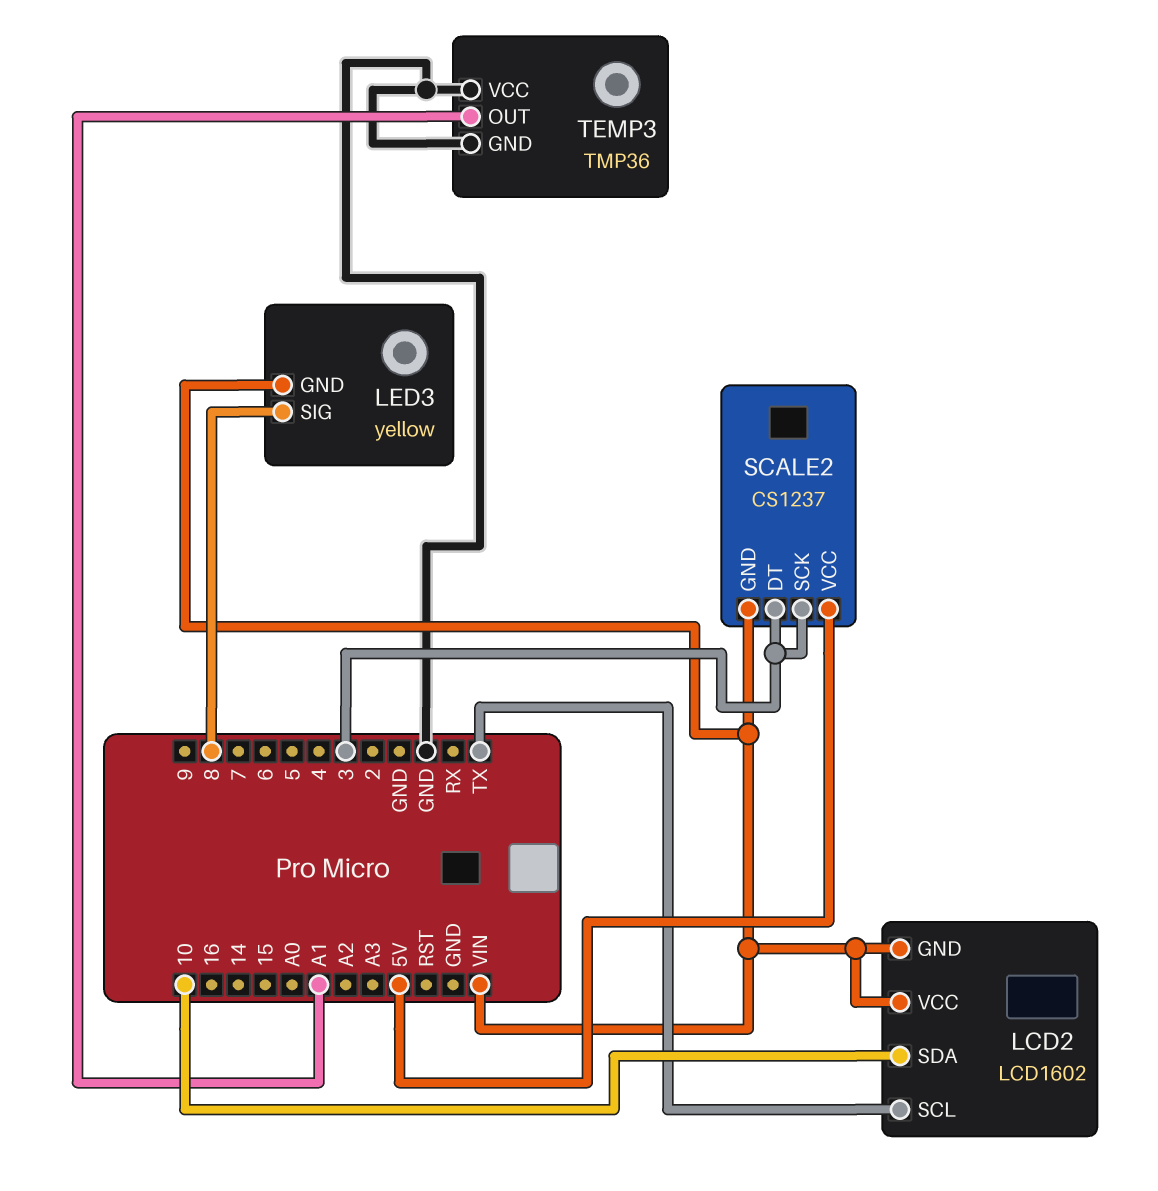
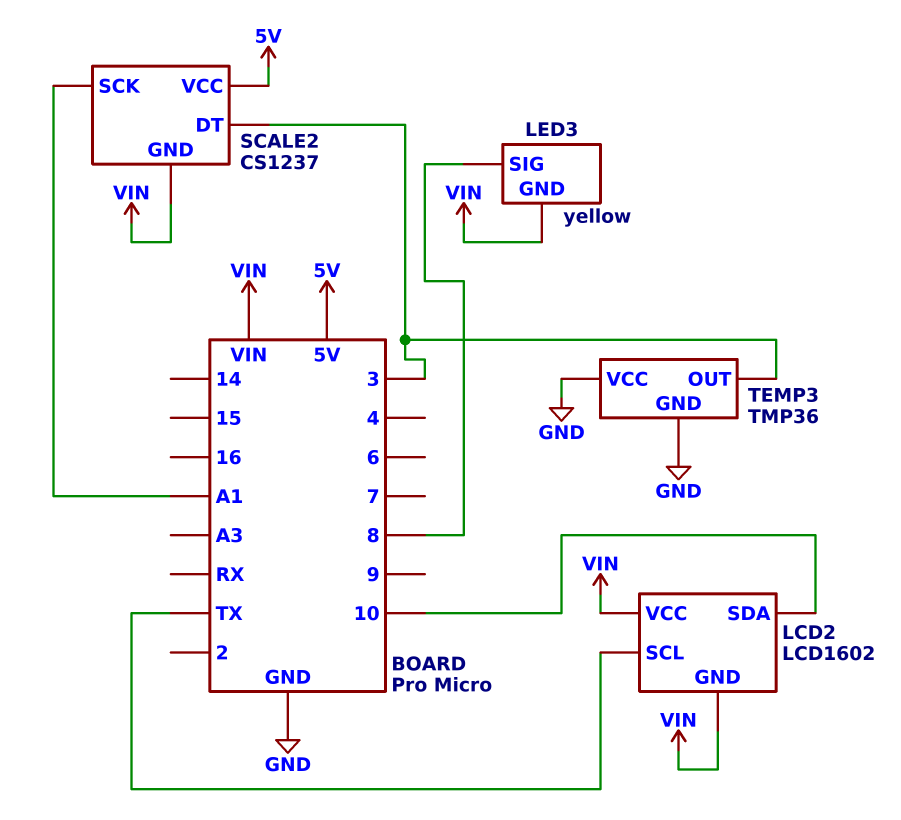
SCALE2 pin SCK: 3 -> A1
TEMP3 pin OUT: A1 -> 3

